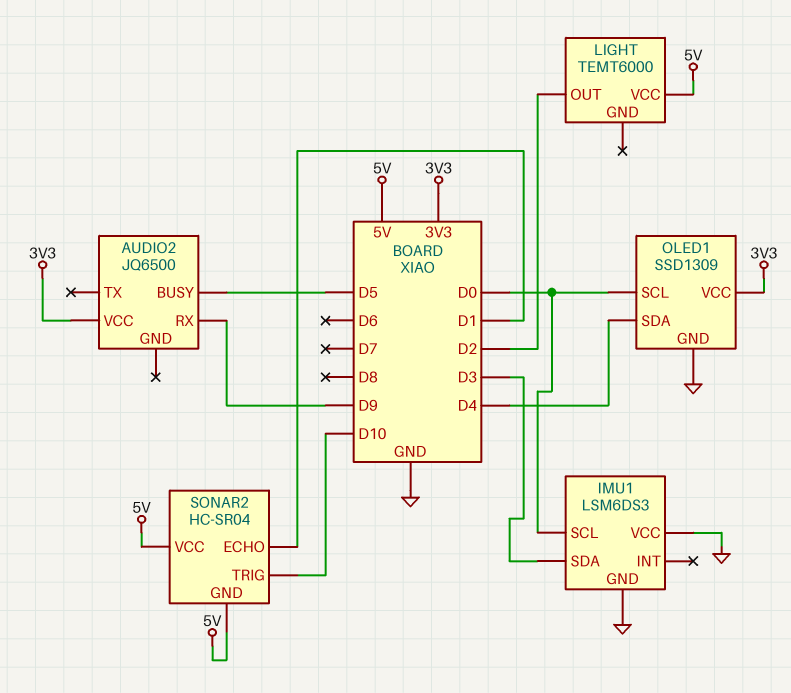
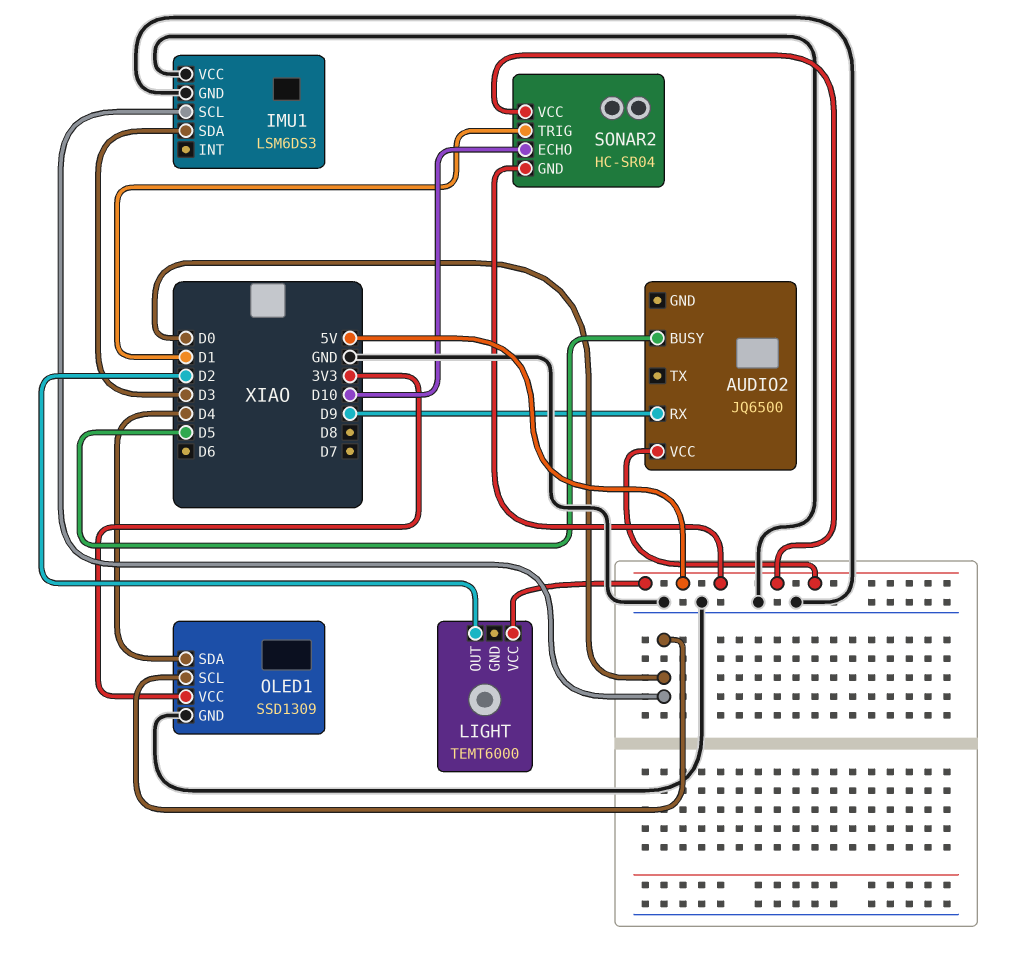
AUDIO2 pin VCC: 3V3 -> 5V
SONAR2 pin ECHO: D1 -> D10
SONAR2 pin TRIG: D10 -> D1

